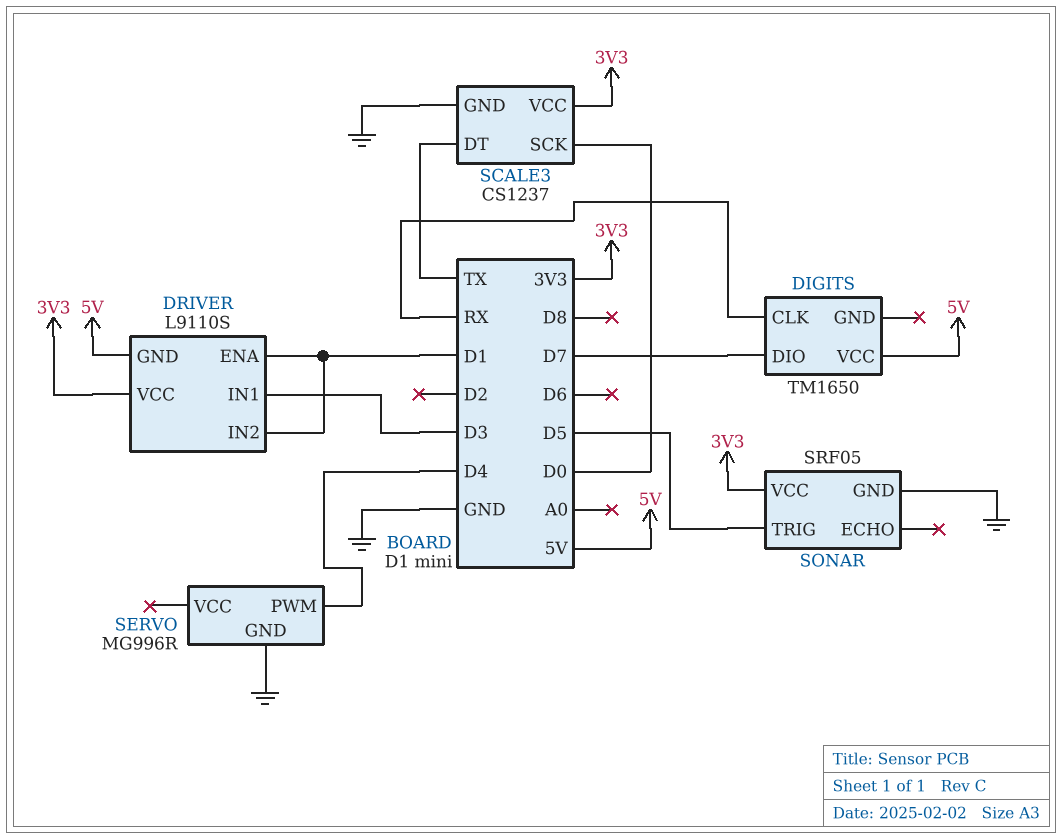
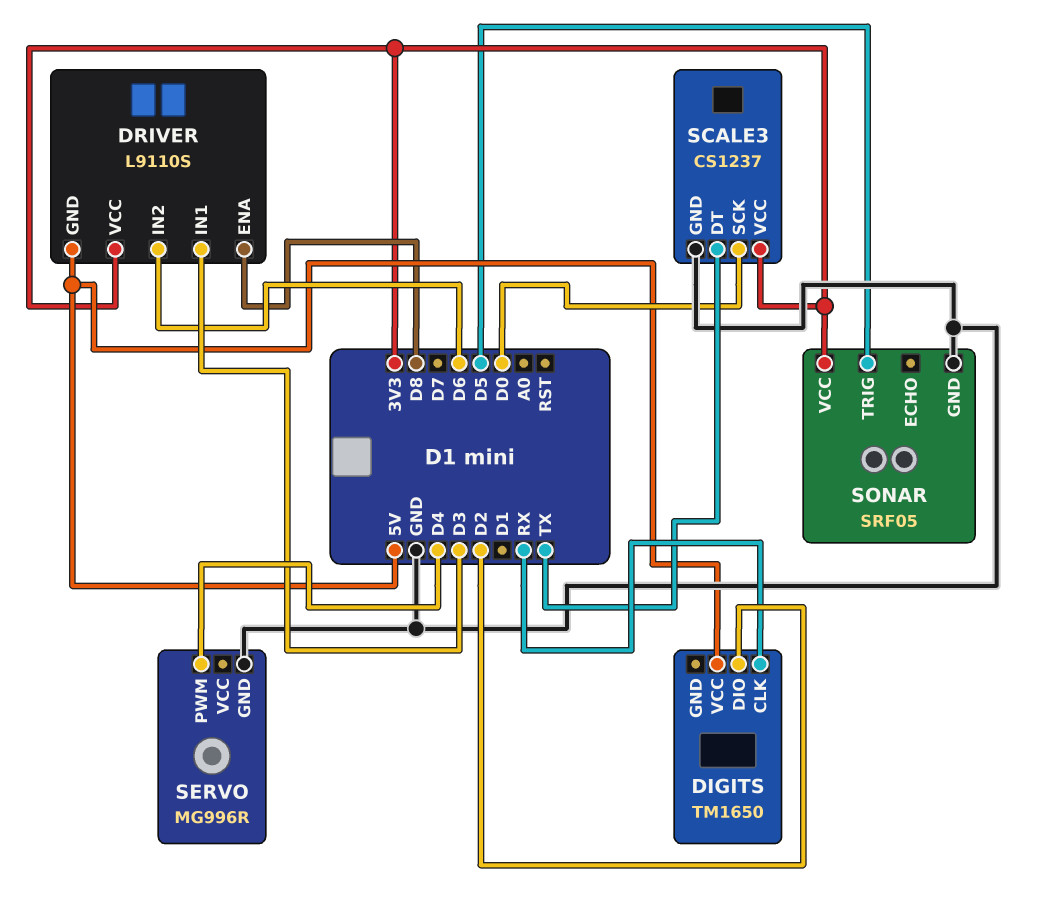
DIGITS pin DIO: D7 -> D2
DRIVER pin ENA: D1 -> D8
DRIVER pin IN2: D1 -> D6

